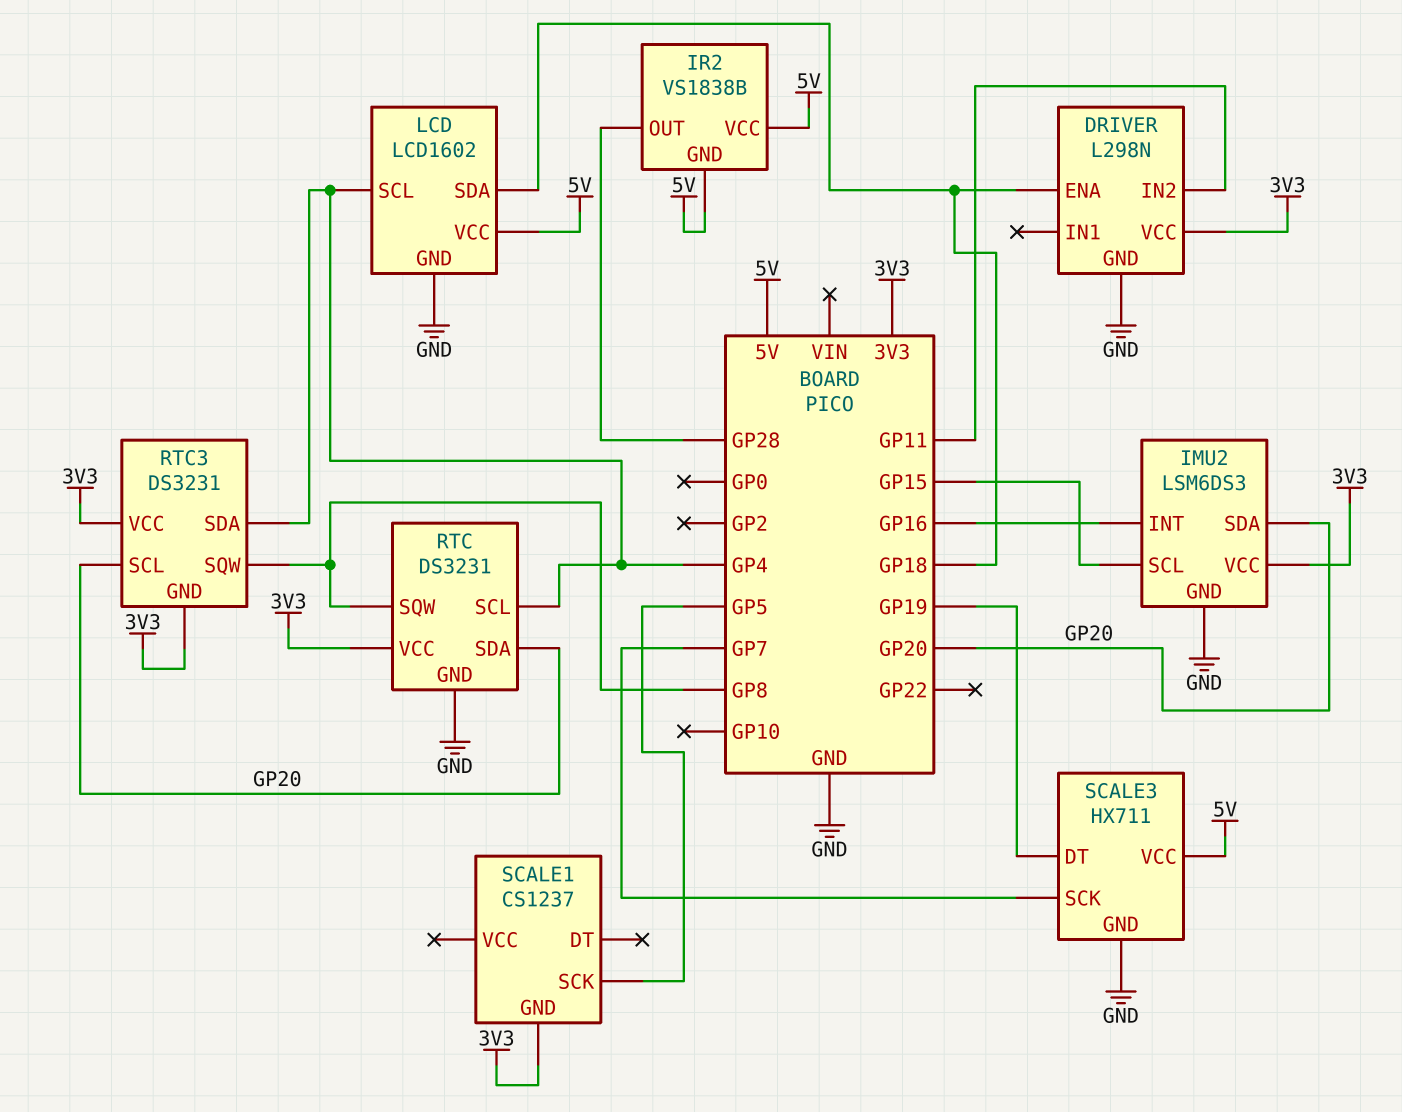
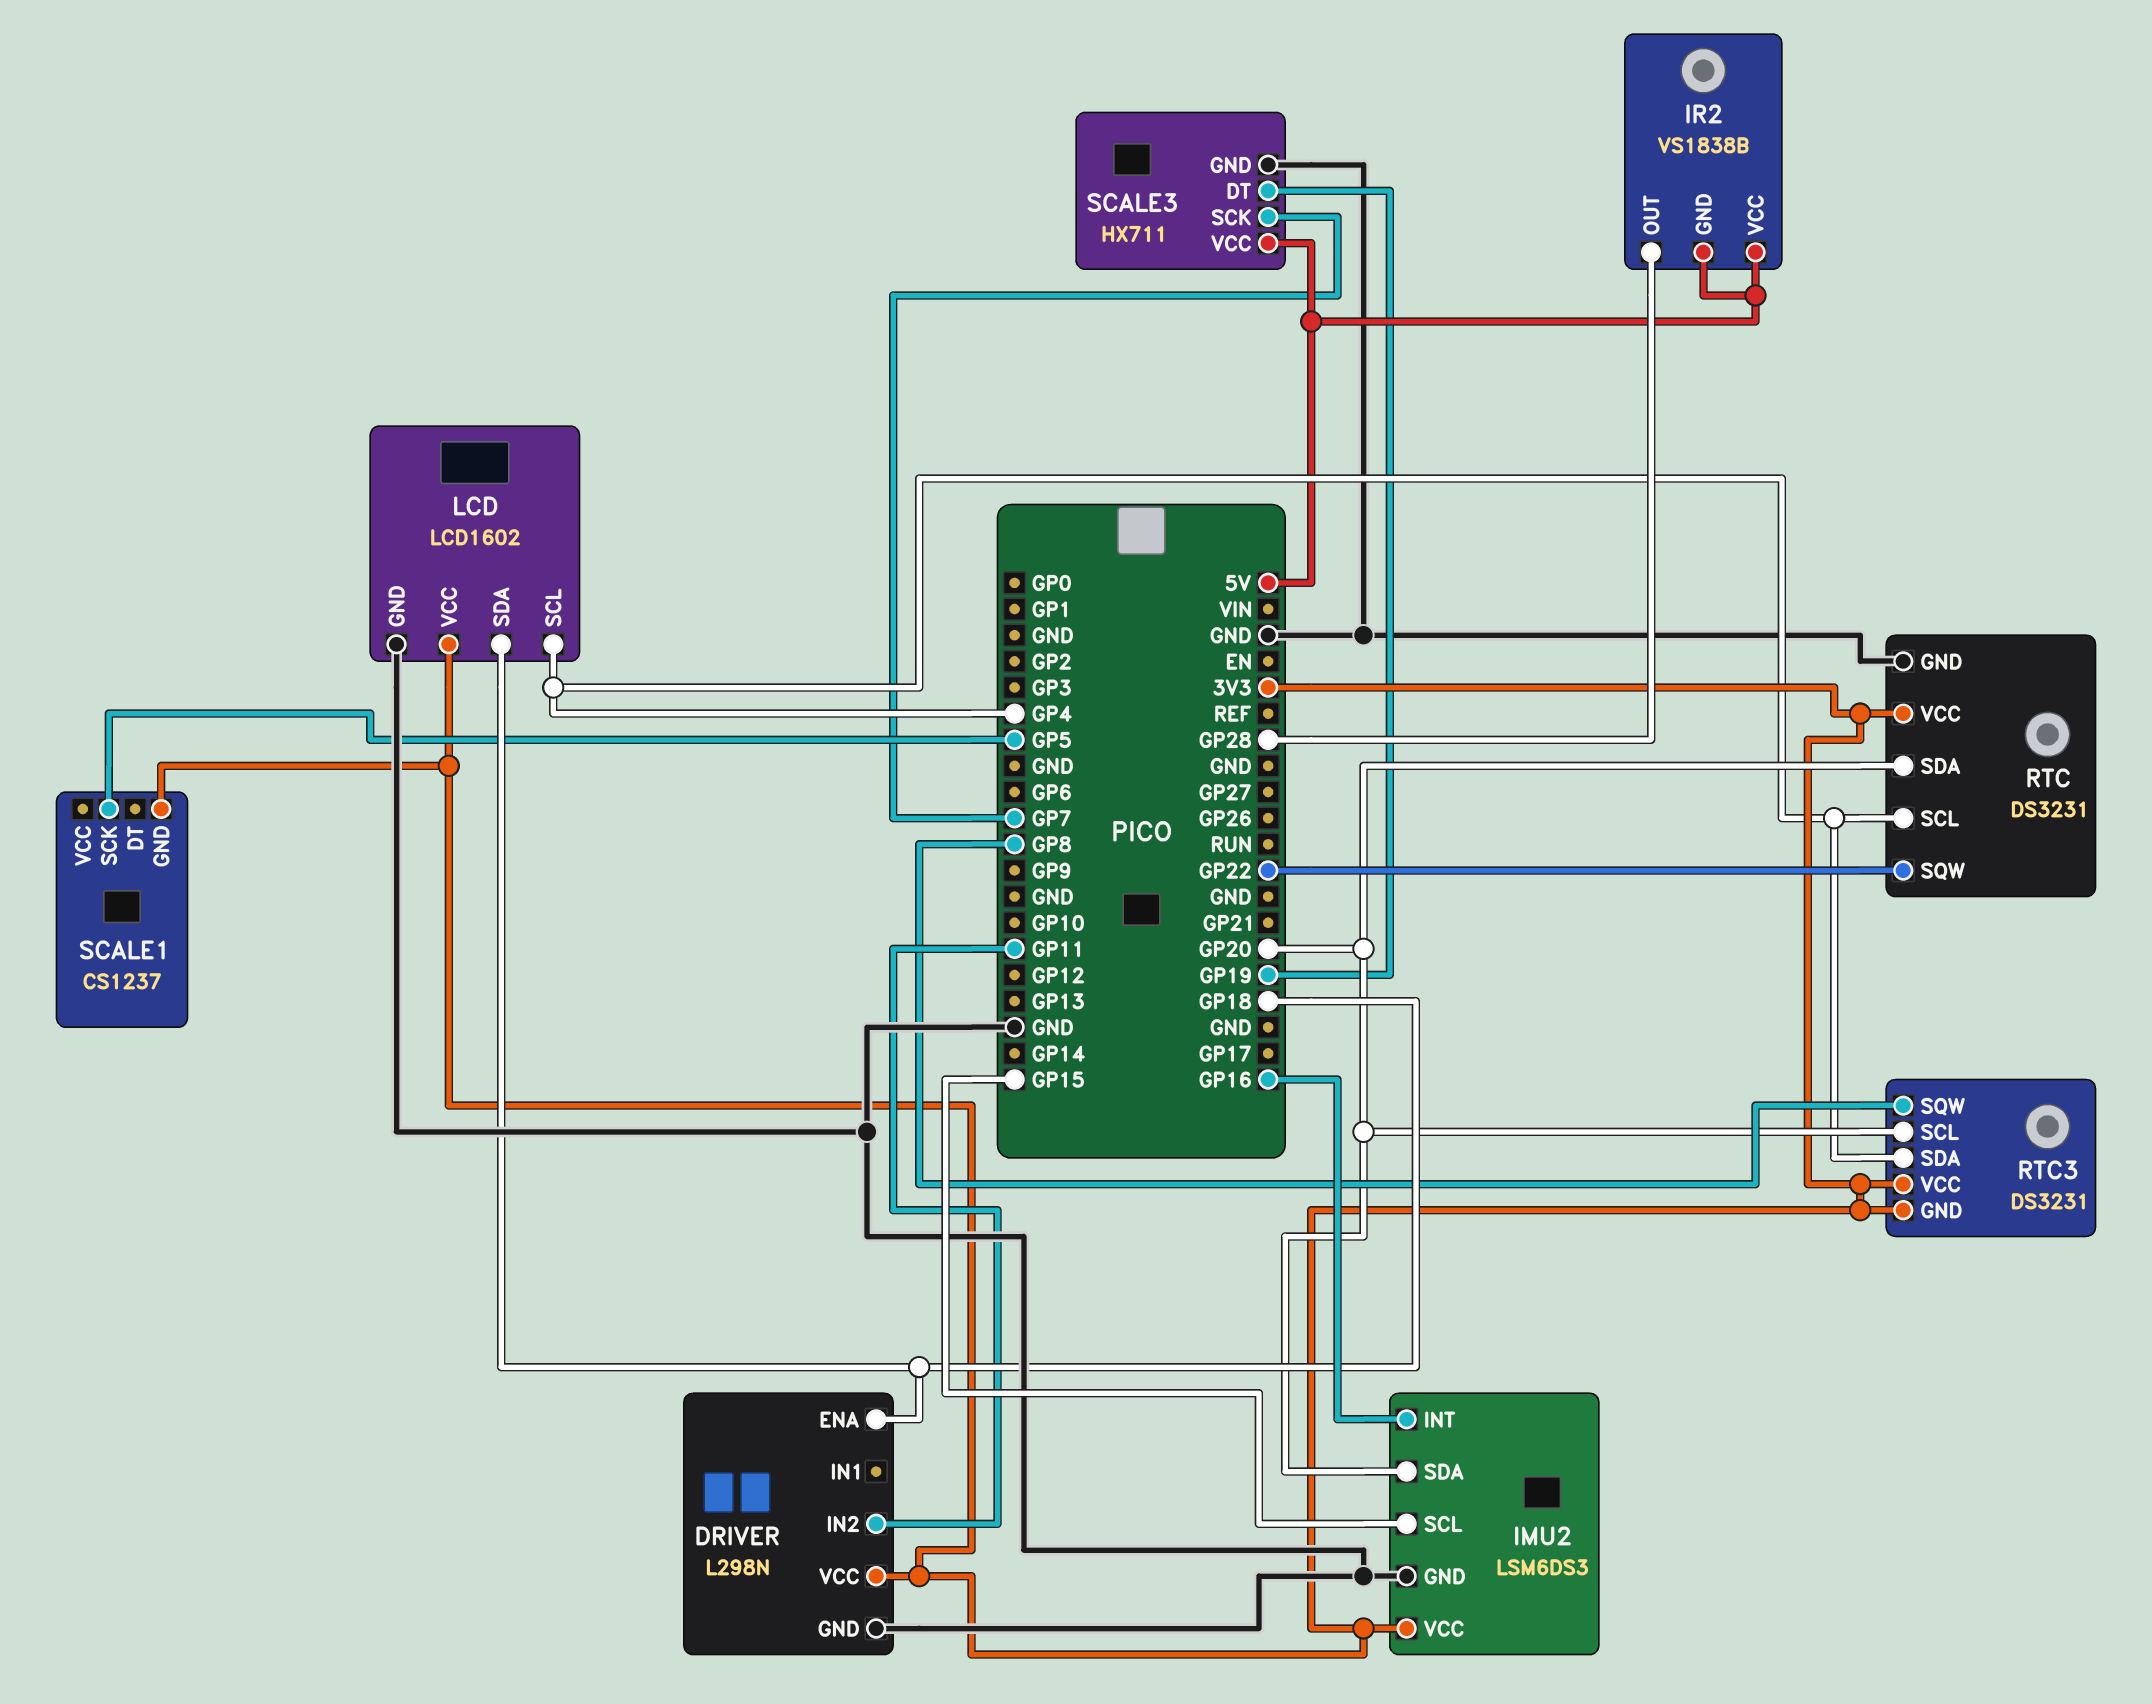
LCD pin VCC: 5V -> 3V3
RTC pin SQW: GP8 -> GP22

